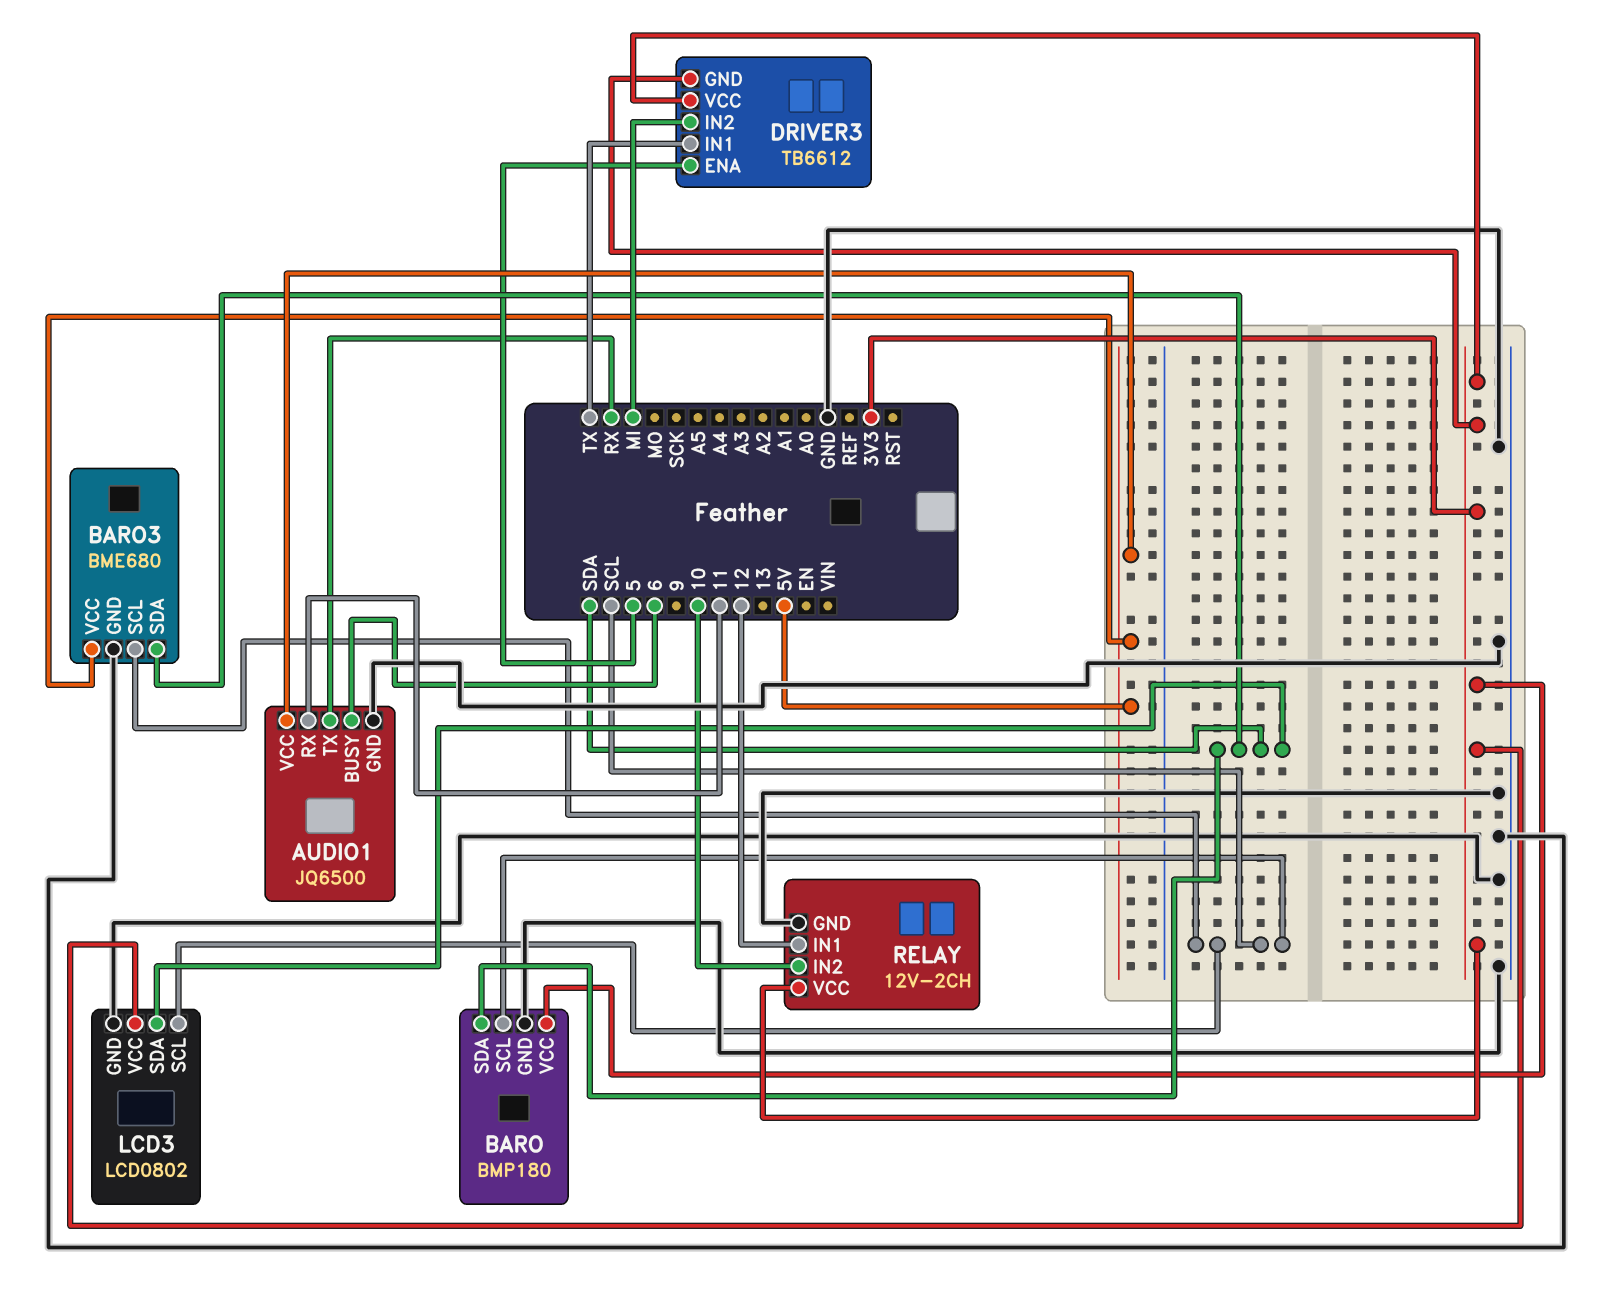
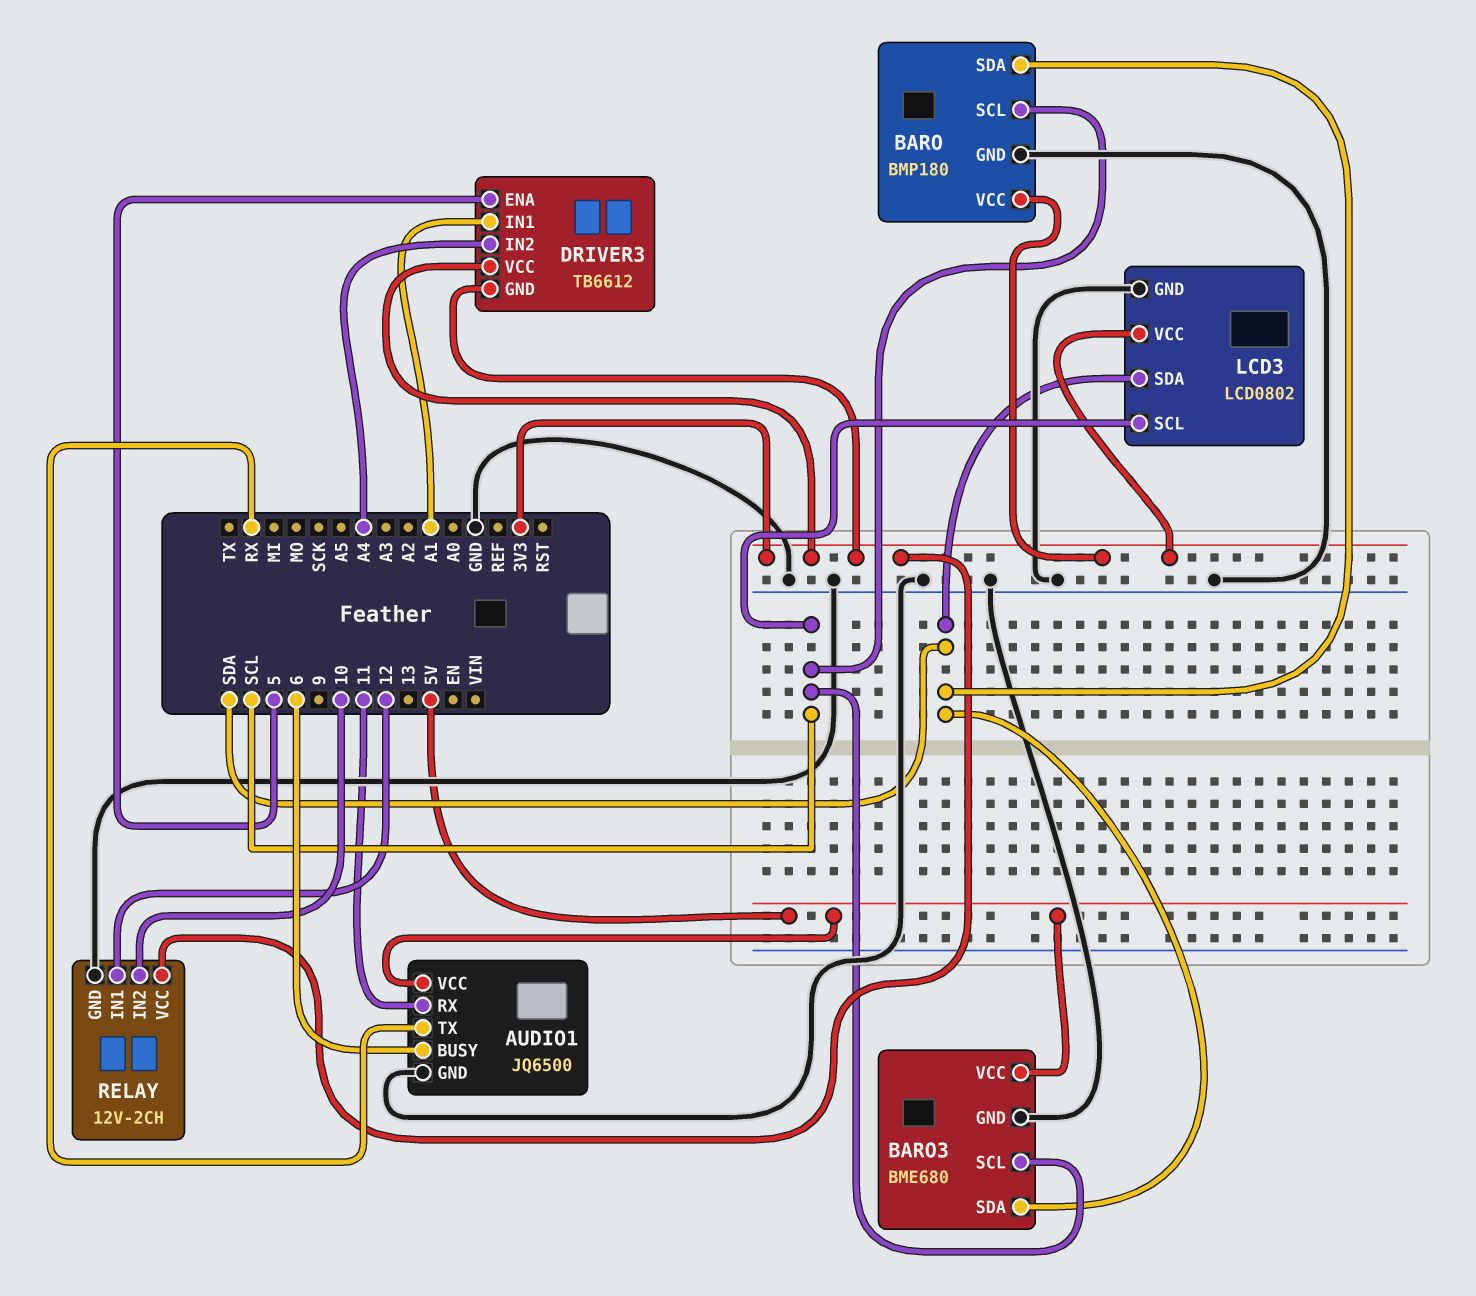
DRIVER3 pin IN1: TX -> A1
DRIVER3 pin IN2: MI -> A4

